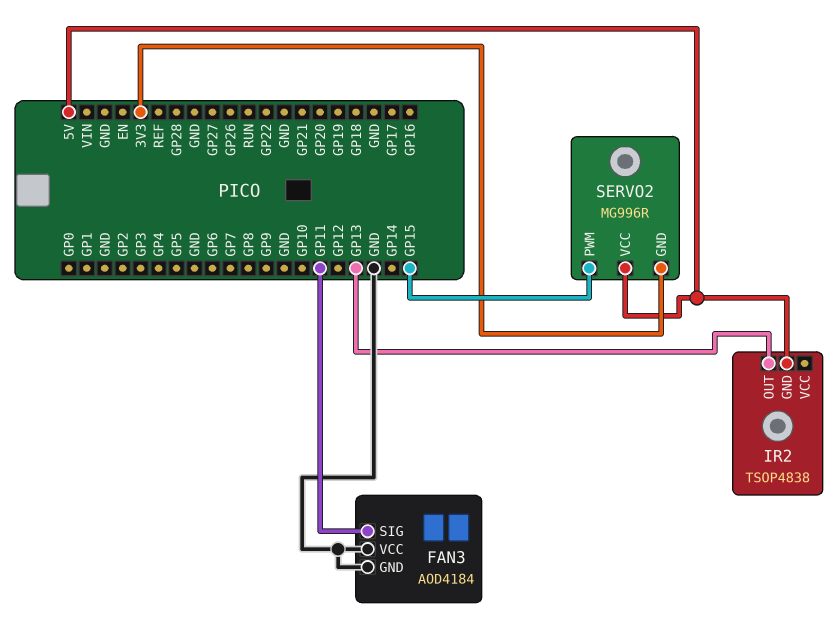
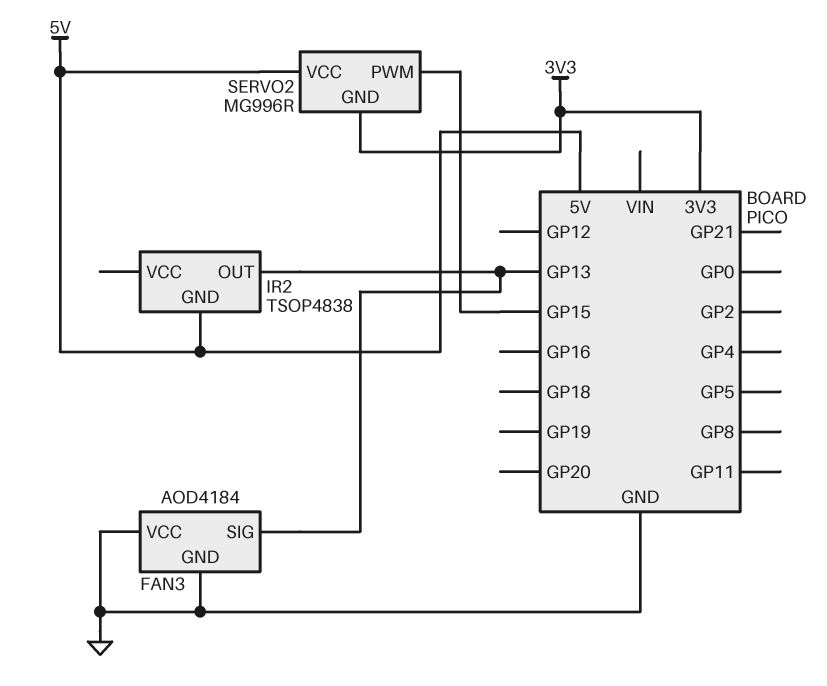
FAN3 pin SIG: GP11 -> GP13

